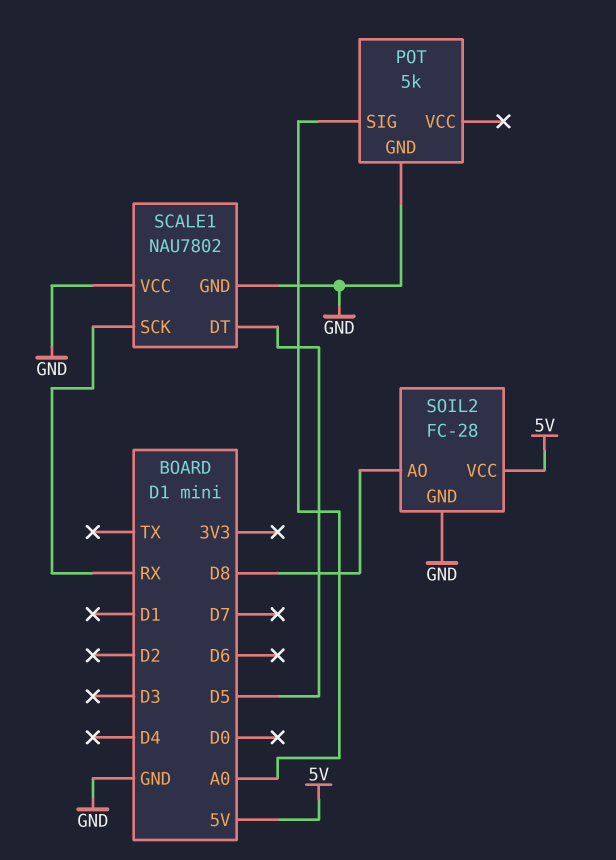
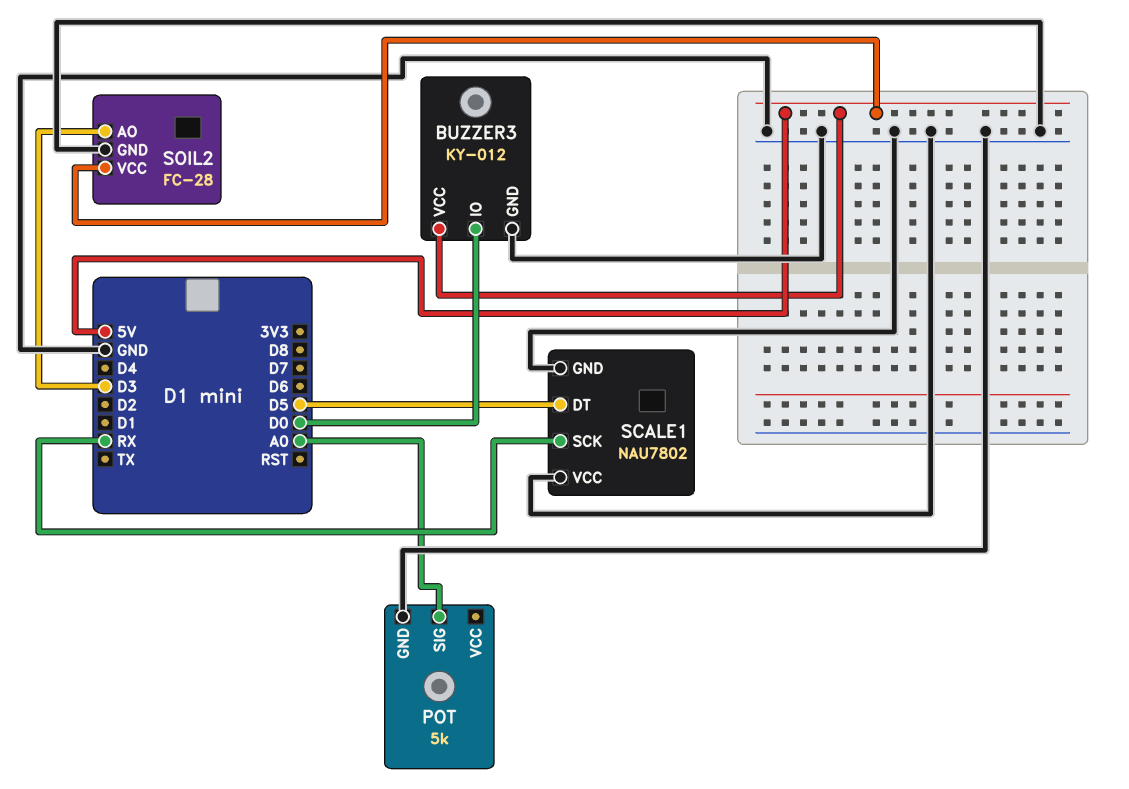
BUZZER3: none -> KY-012
BUZZER3 pin GND: none -> GND
BUZZER3 pin IO: none -> D0
BUZZER3 pin VCC: none -> 5V
SOIL2 pin AO: D8 -> D3

